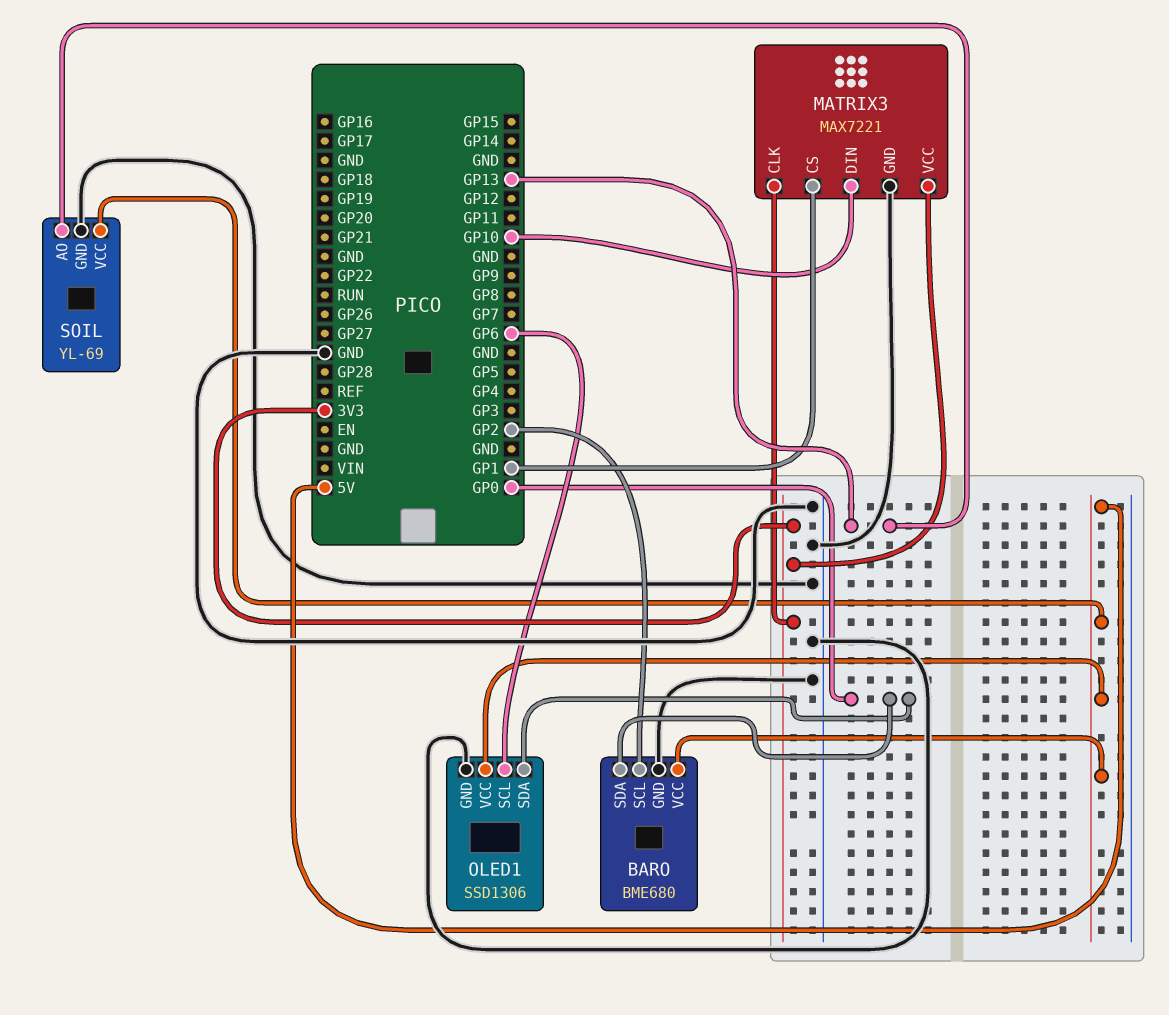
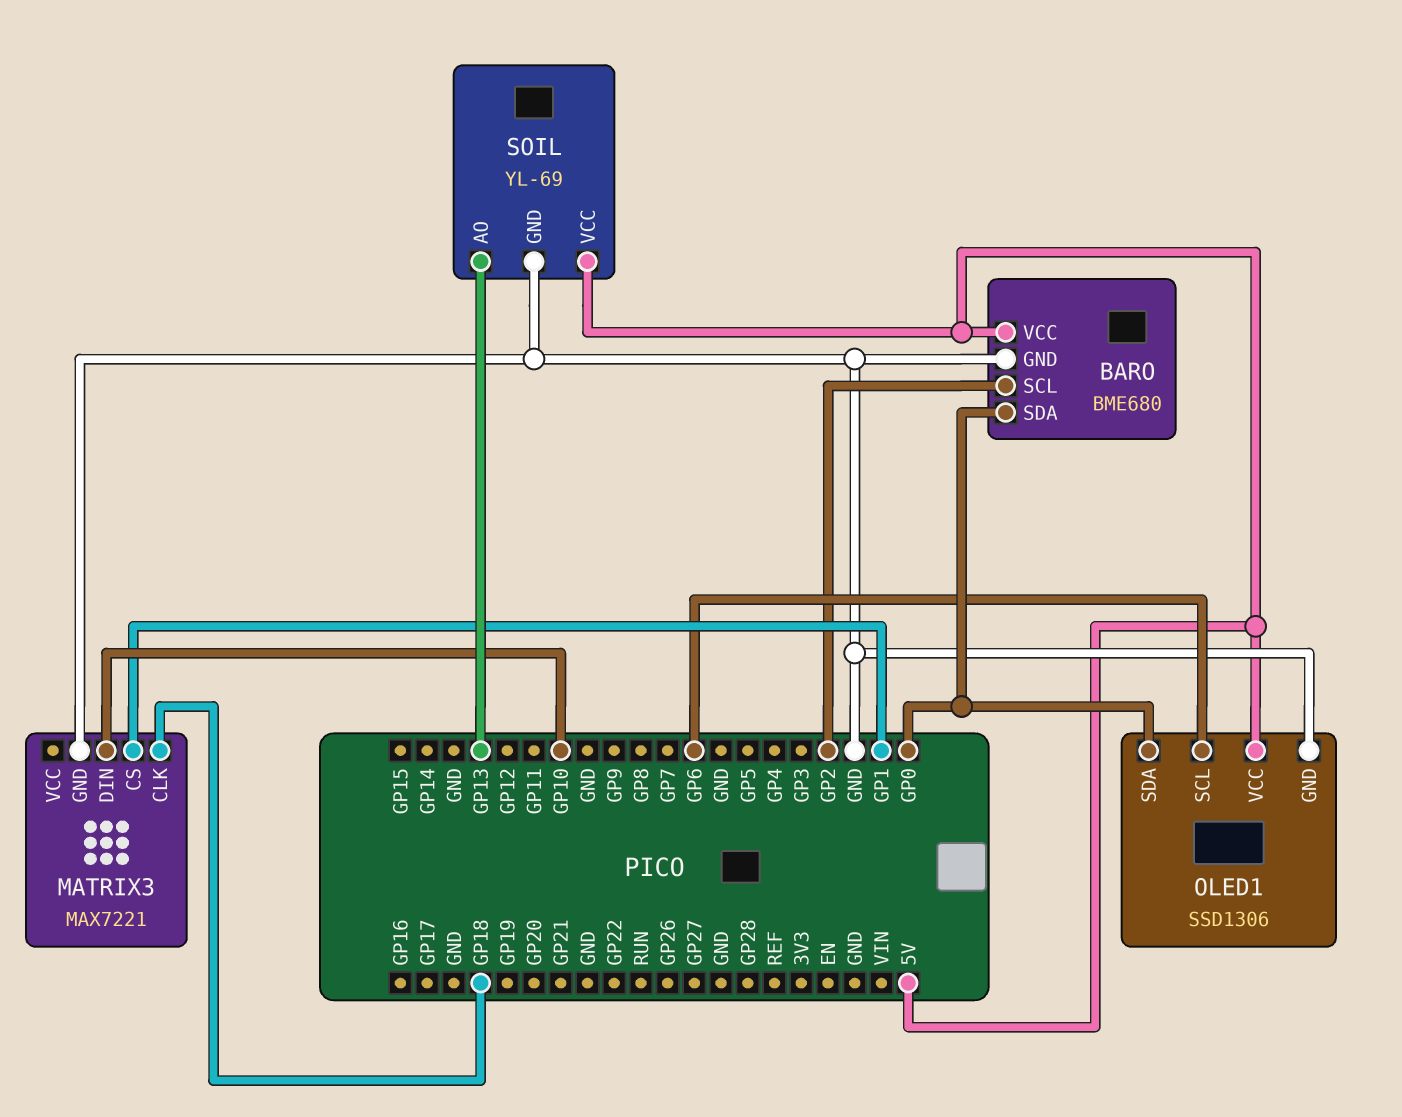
MATRIX3 pin CLK: 3V3 -> GP18
MATRIX3 pin VCC: 3V3 -> none

